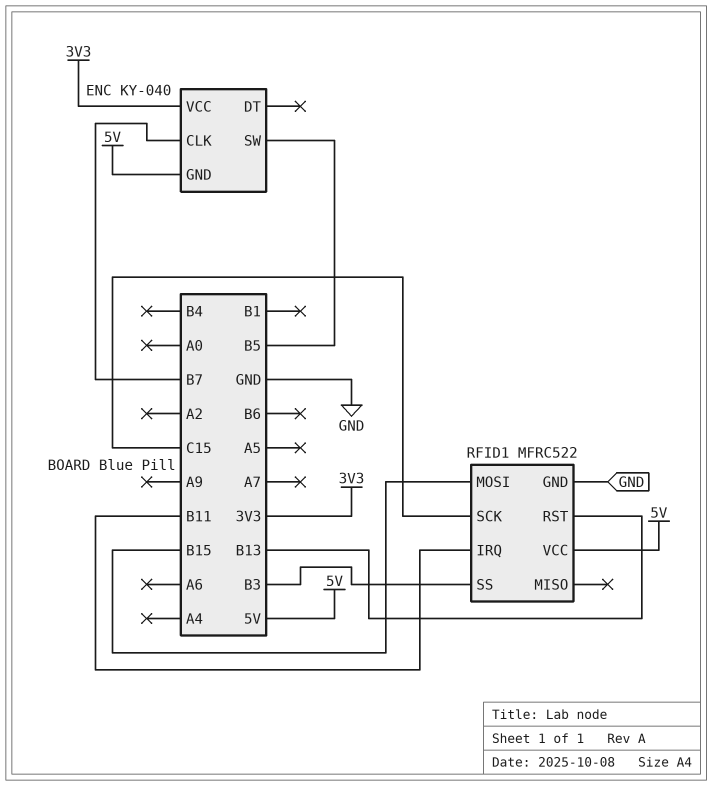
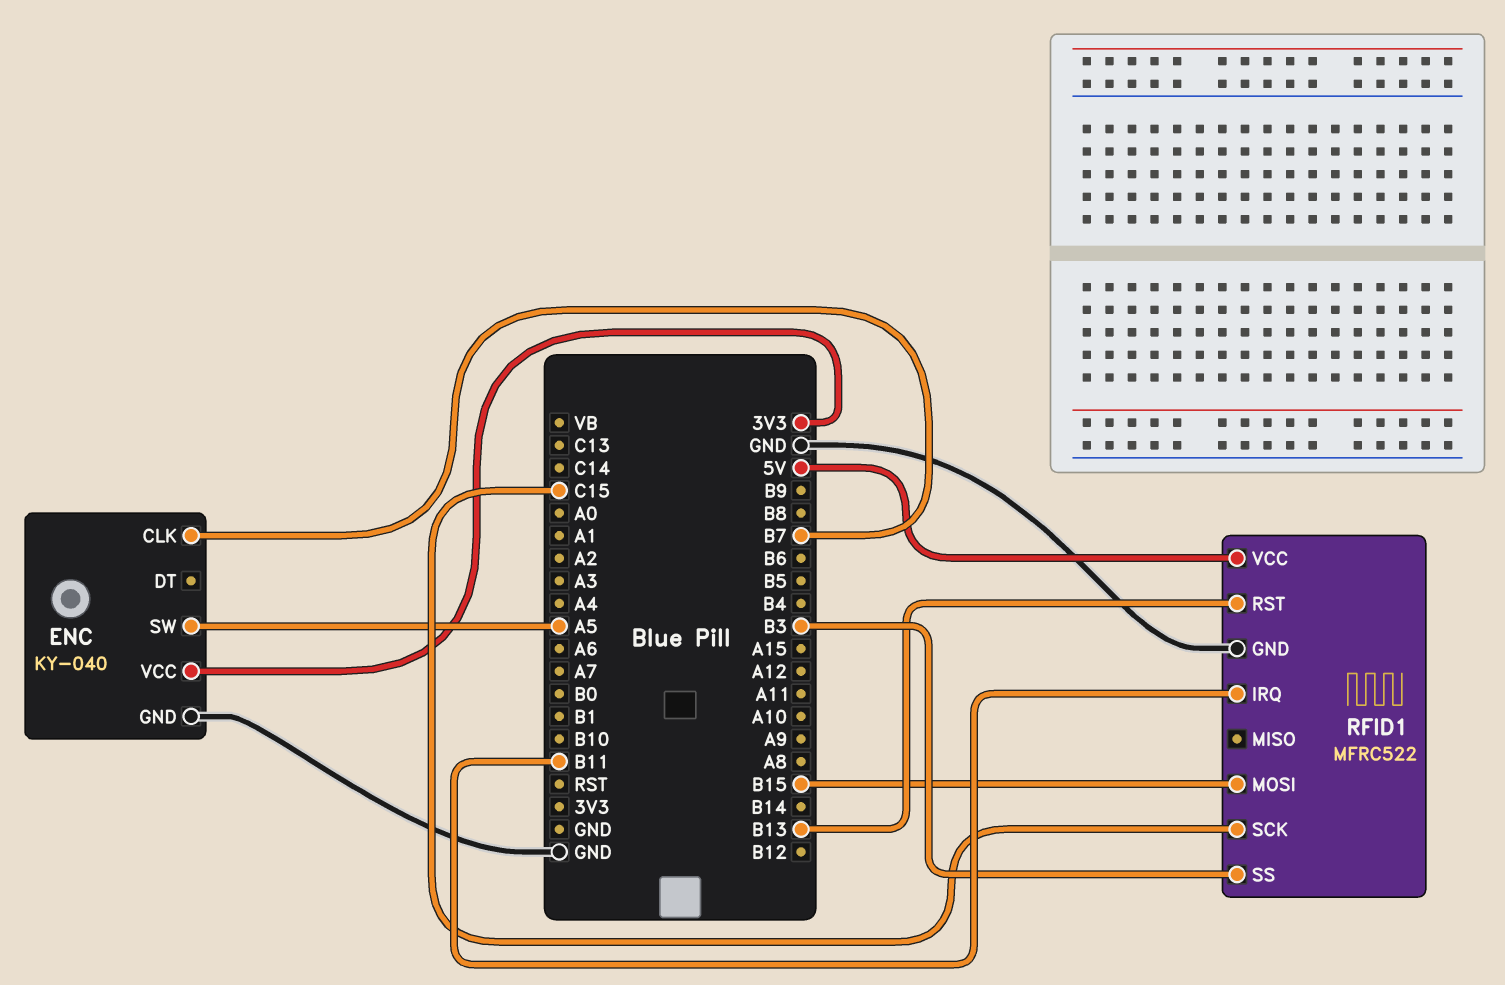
ENC pin GND: 5V -> GND
ENC pin SW: B5 -> A5

